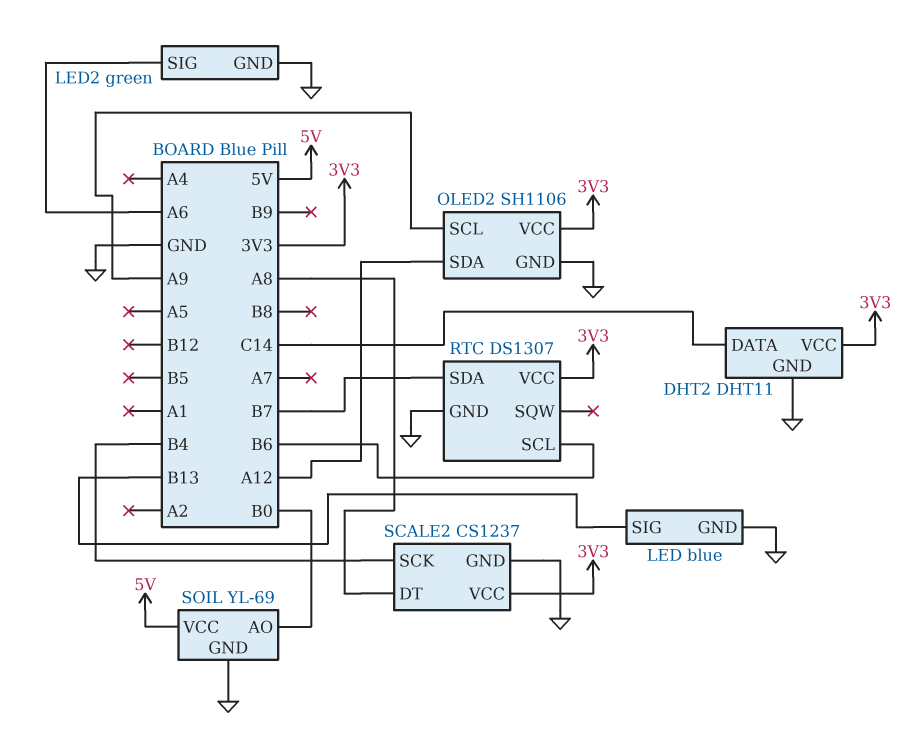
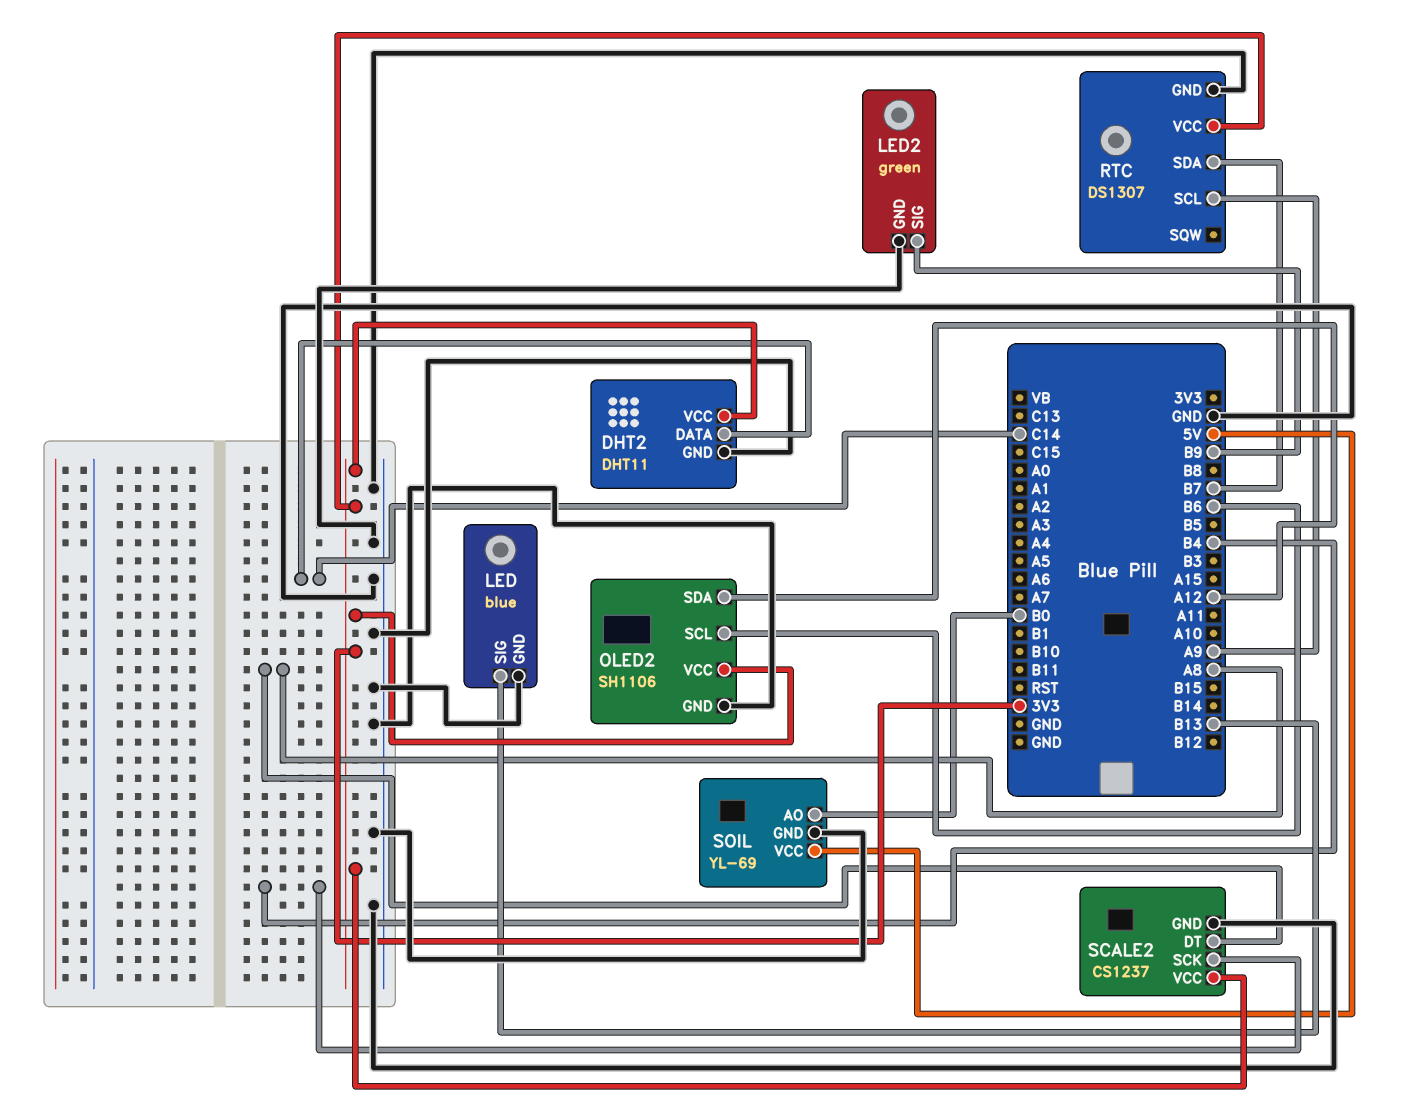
LED2 pin SIG: A6 -> B9
OLED2 pin SCL: A9 -> B6
RTC pin SCL: B6 -> A9

